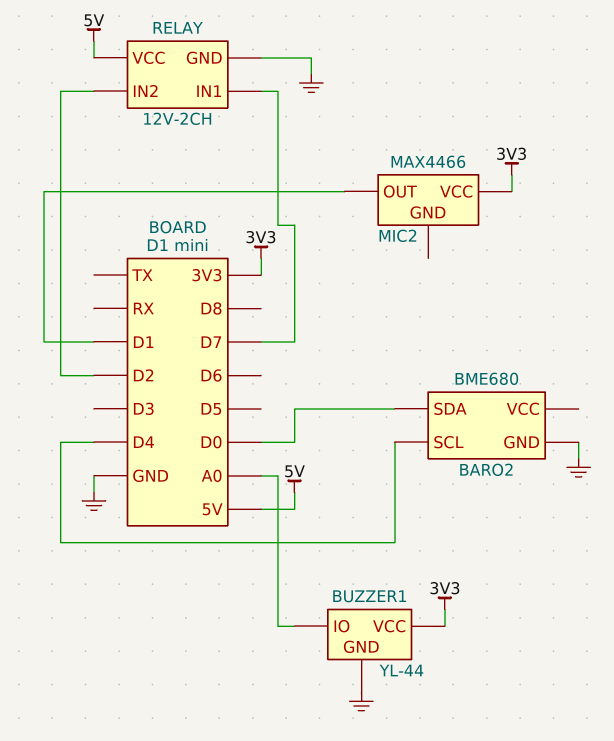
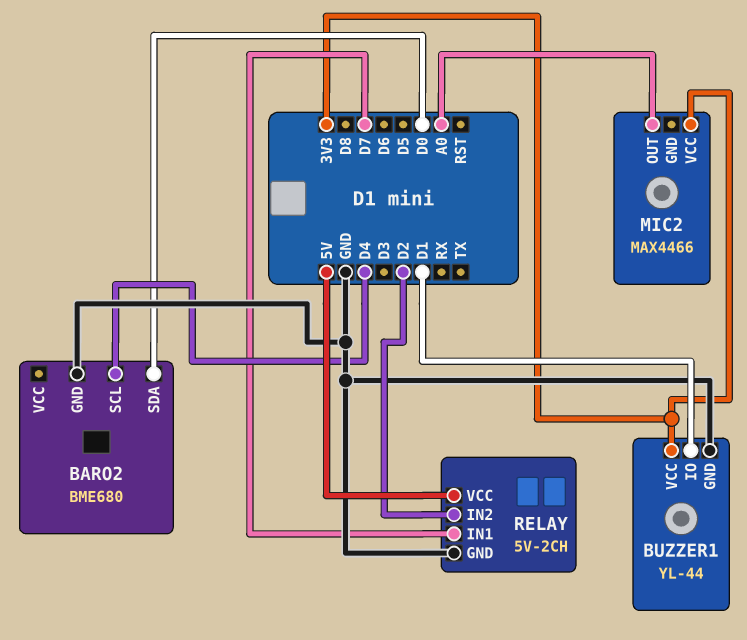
BUZZER1 pin IO: A0 -> D1
MIC2 pin OUT: D1 -> A0
RELAY: 12V-2CH -> 5V-2CH

